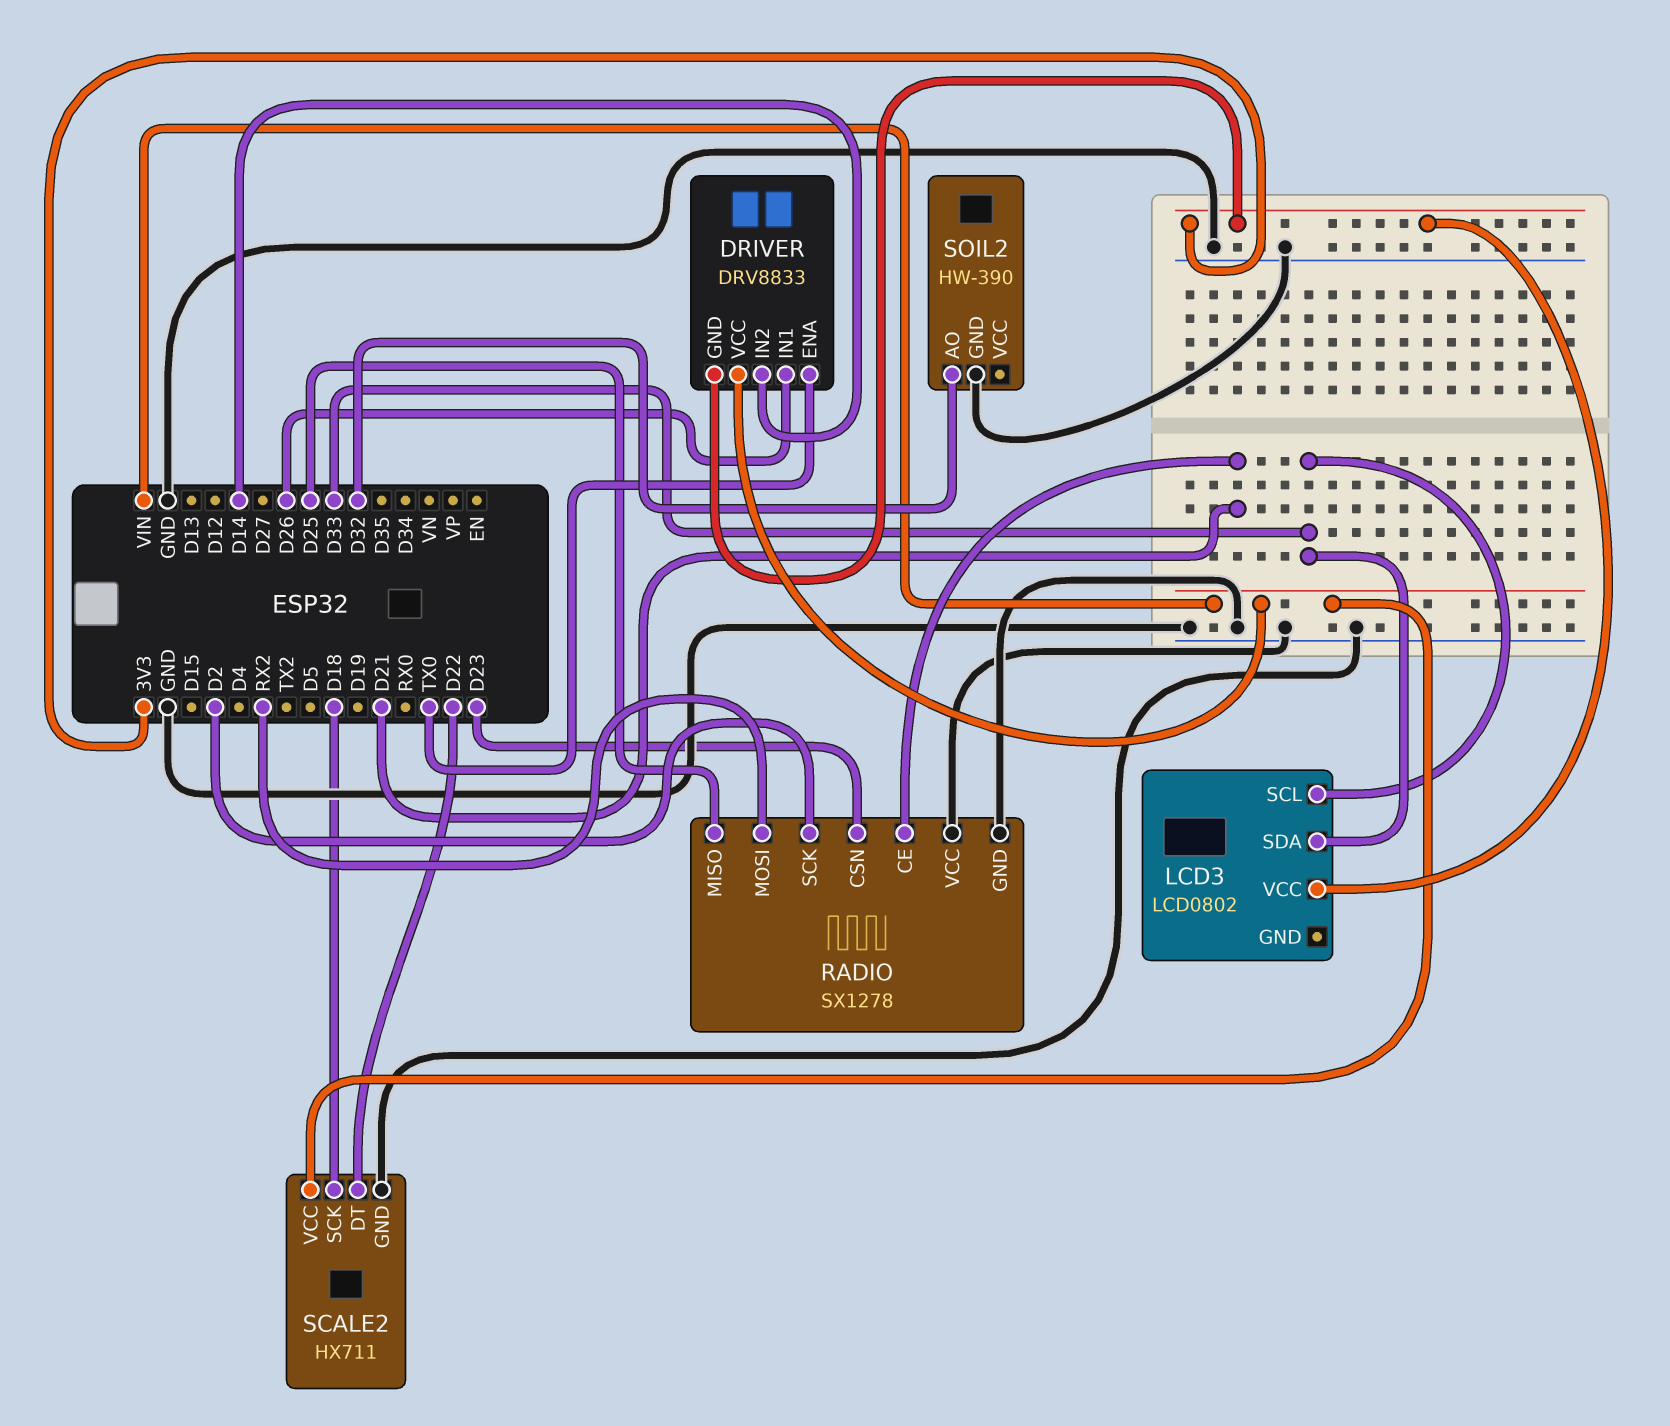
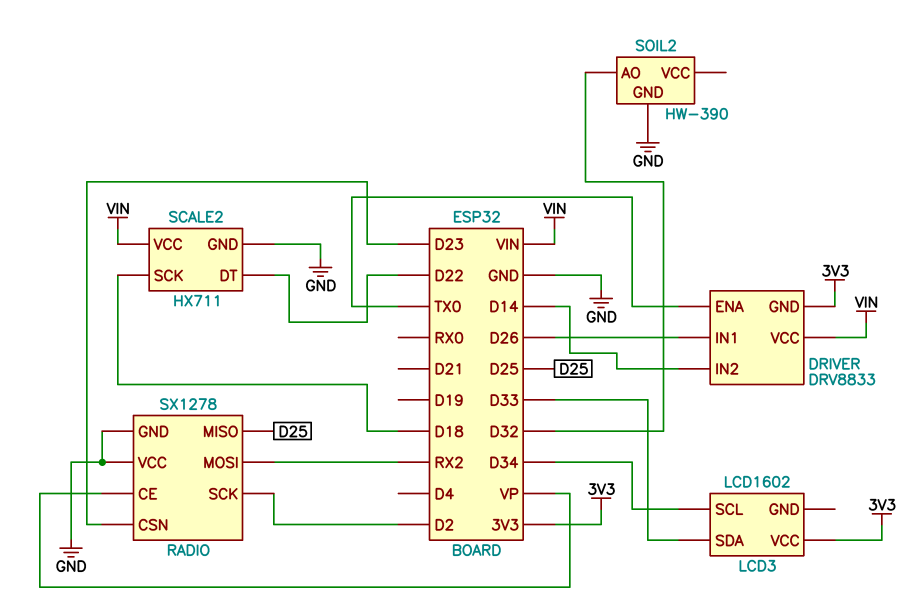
LCD3: LCD0802 -> LCD1602
LCD3 pin SCL: D33 -> D34
RADIO pin CE: D21 -> VP

